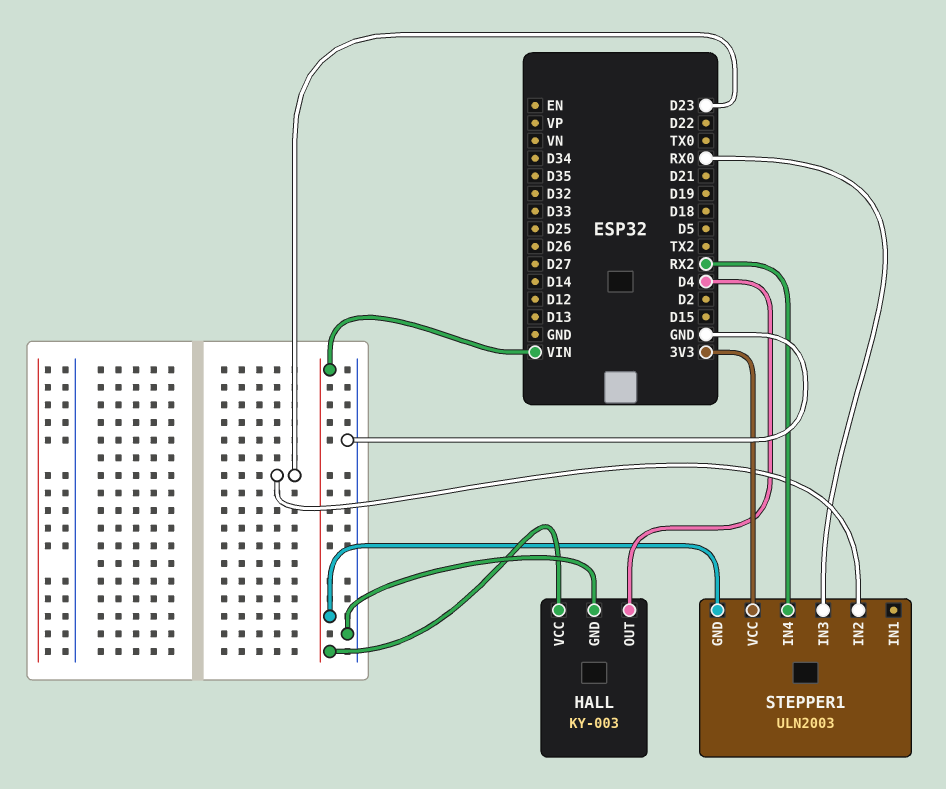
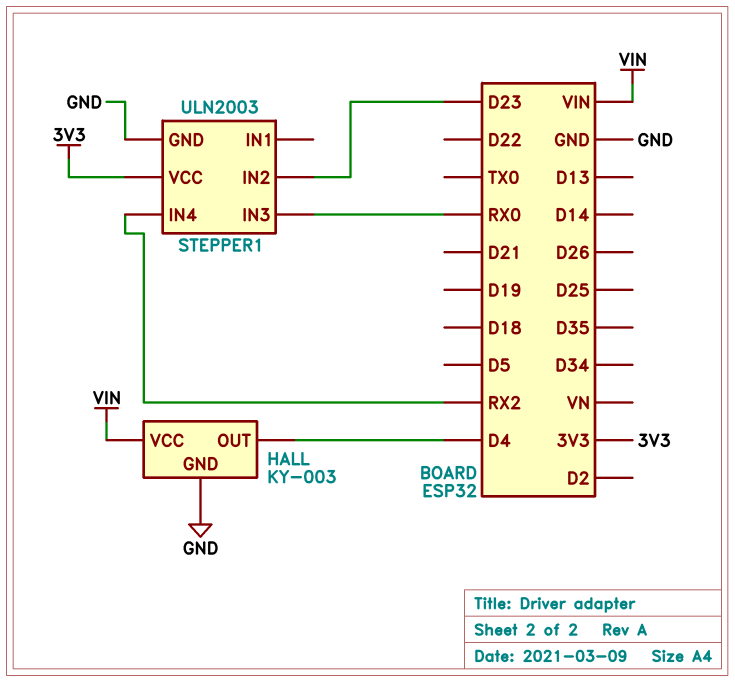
STEPPER1 pin GND: VIN -> GND

